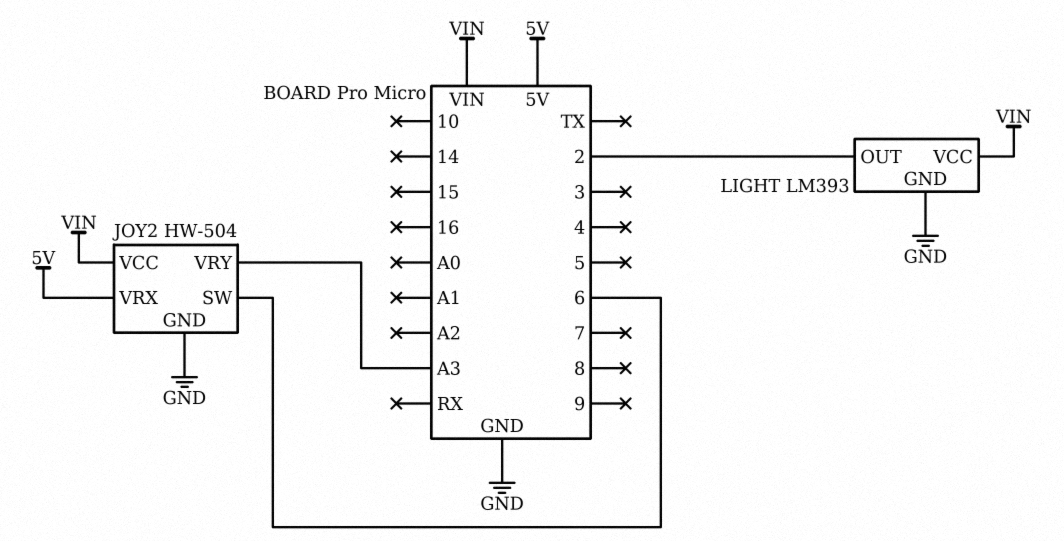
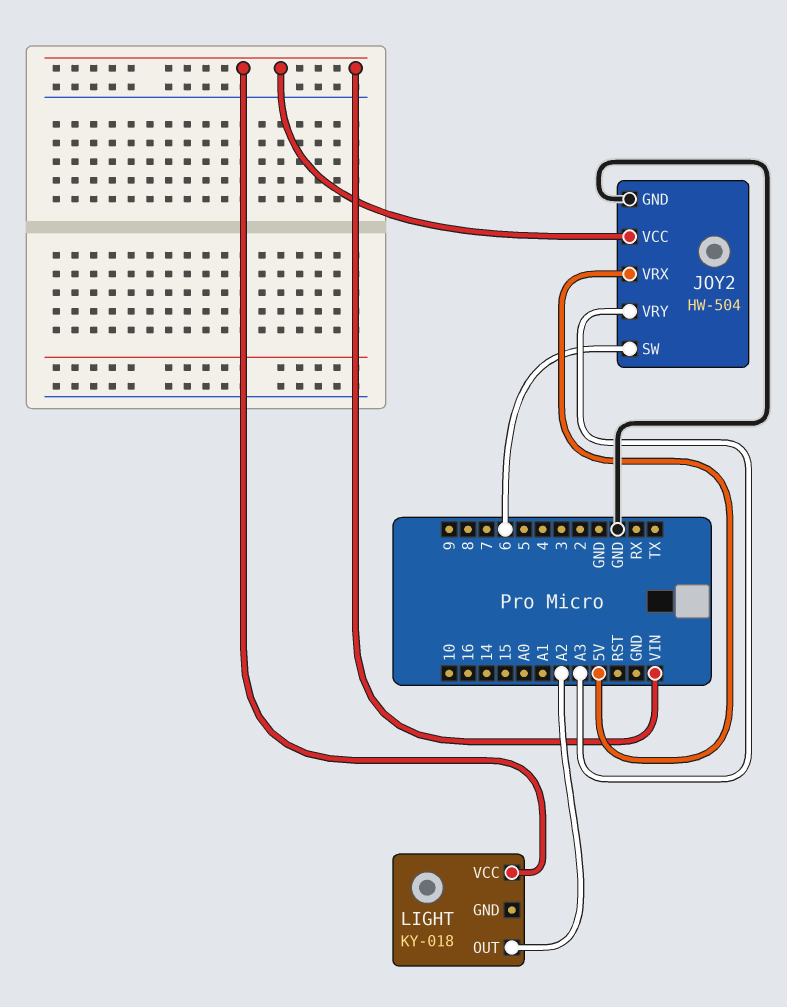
LIGHT: LM393 -> KY-018
LIGHT pin GND: GND -> none
LIGHT pin OUT: 2 -> A2

